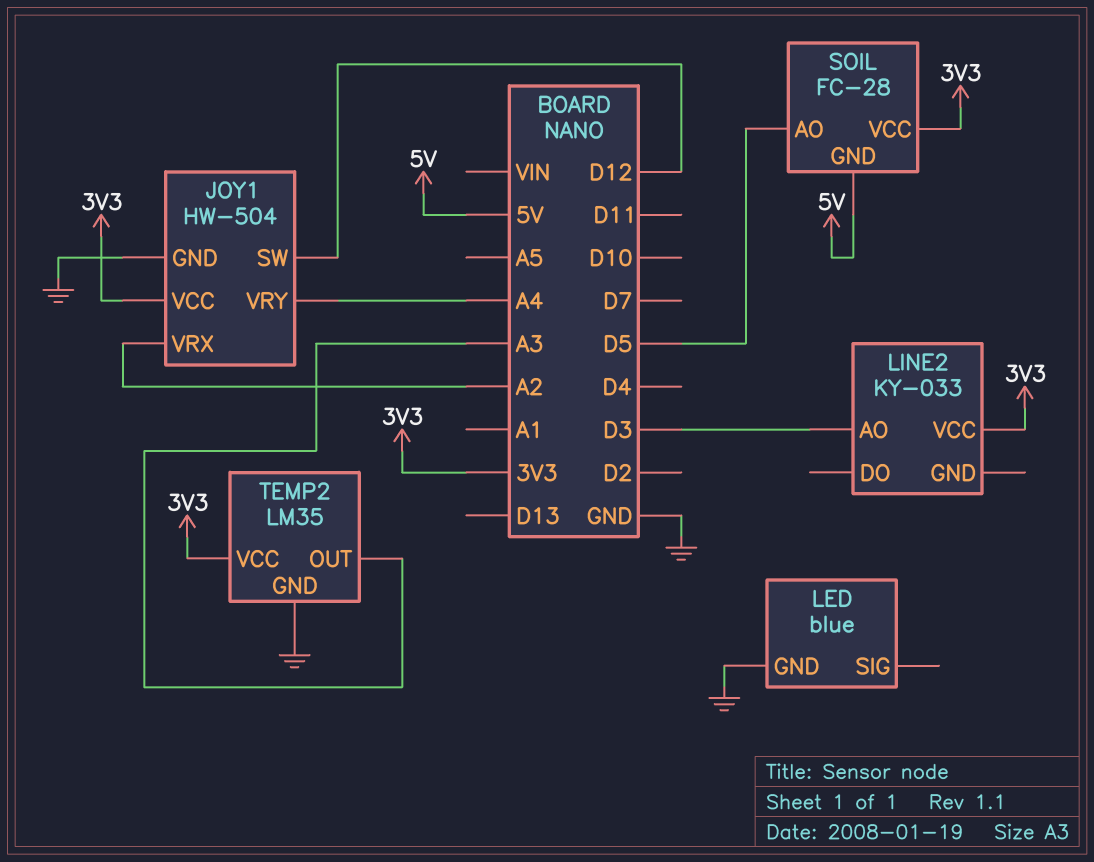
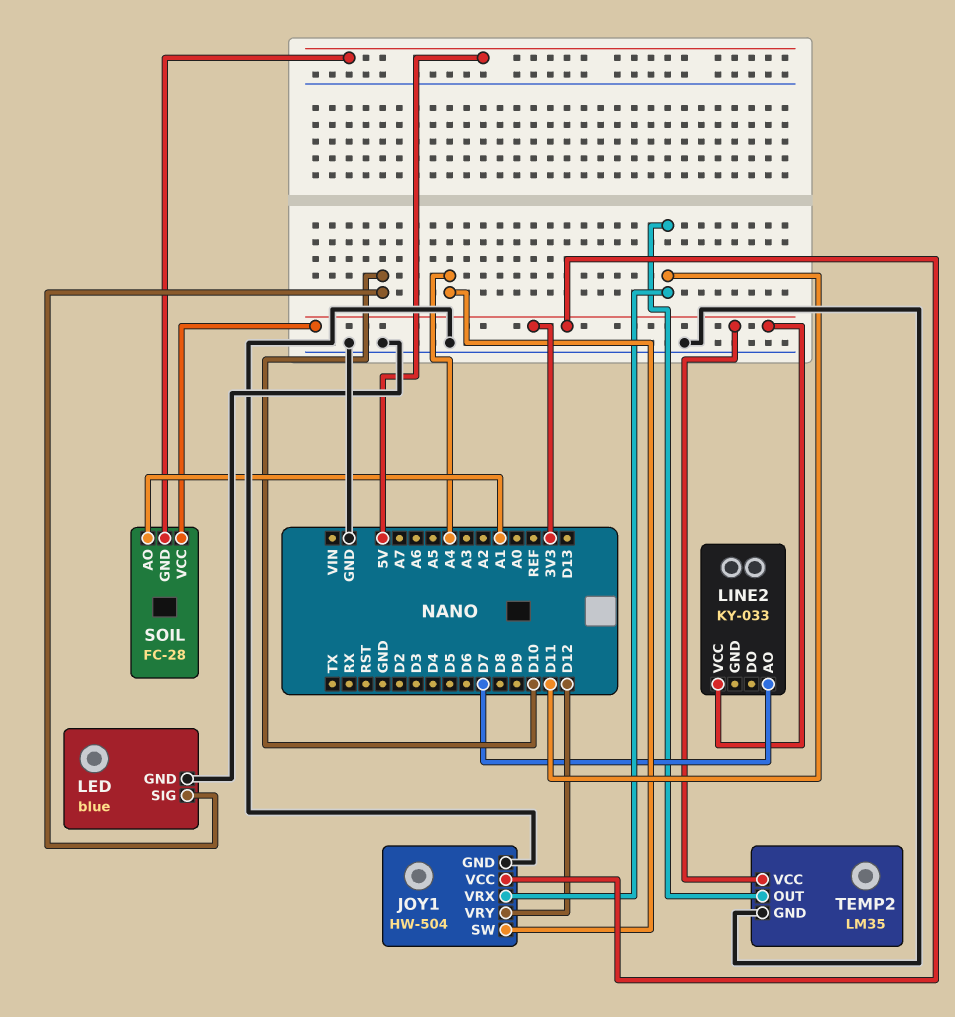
JOY1 pin SW: D12 -> A4
JOY1 pin VRX: A2 -> D11
JOY1 pin VRY: A4 -> D12
LED pin SIG: none -> D10
LINE2 pin AO: D3 -> D7
SOIL pin AO: D5 -> A1
TEMP2 pin OUT: A3 -> D11

